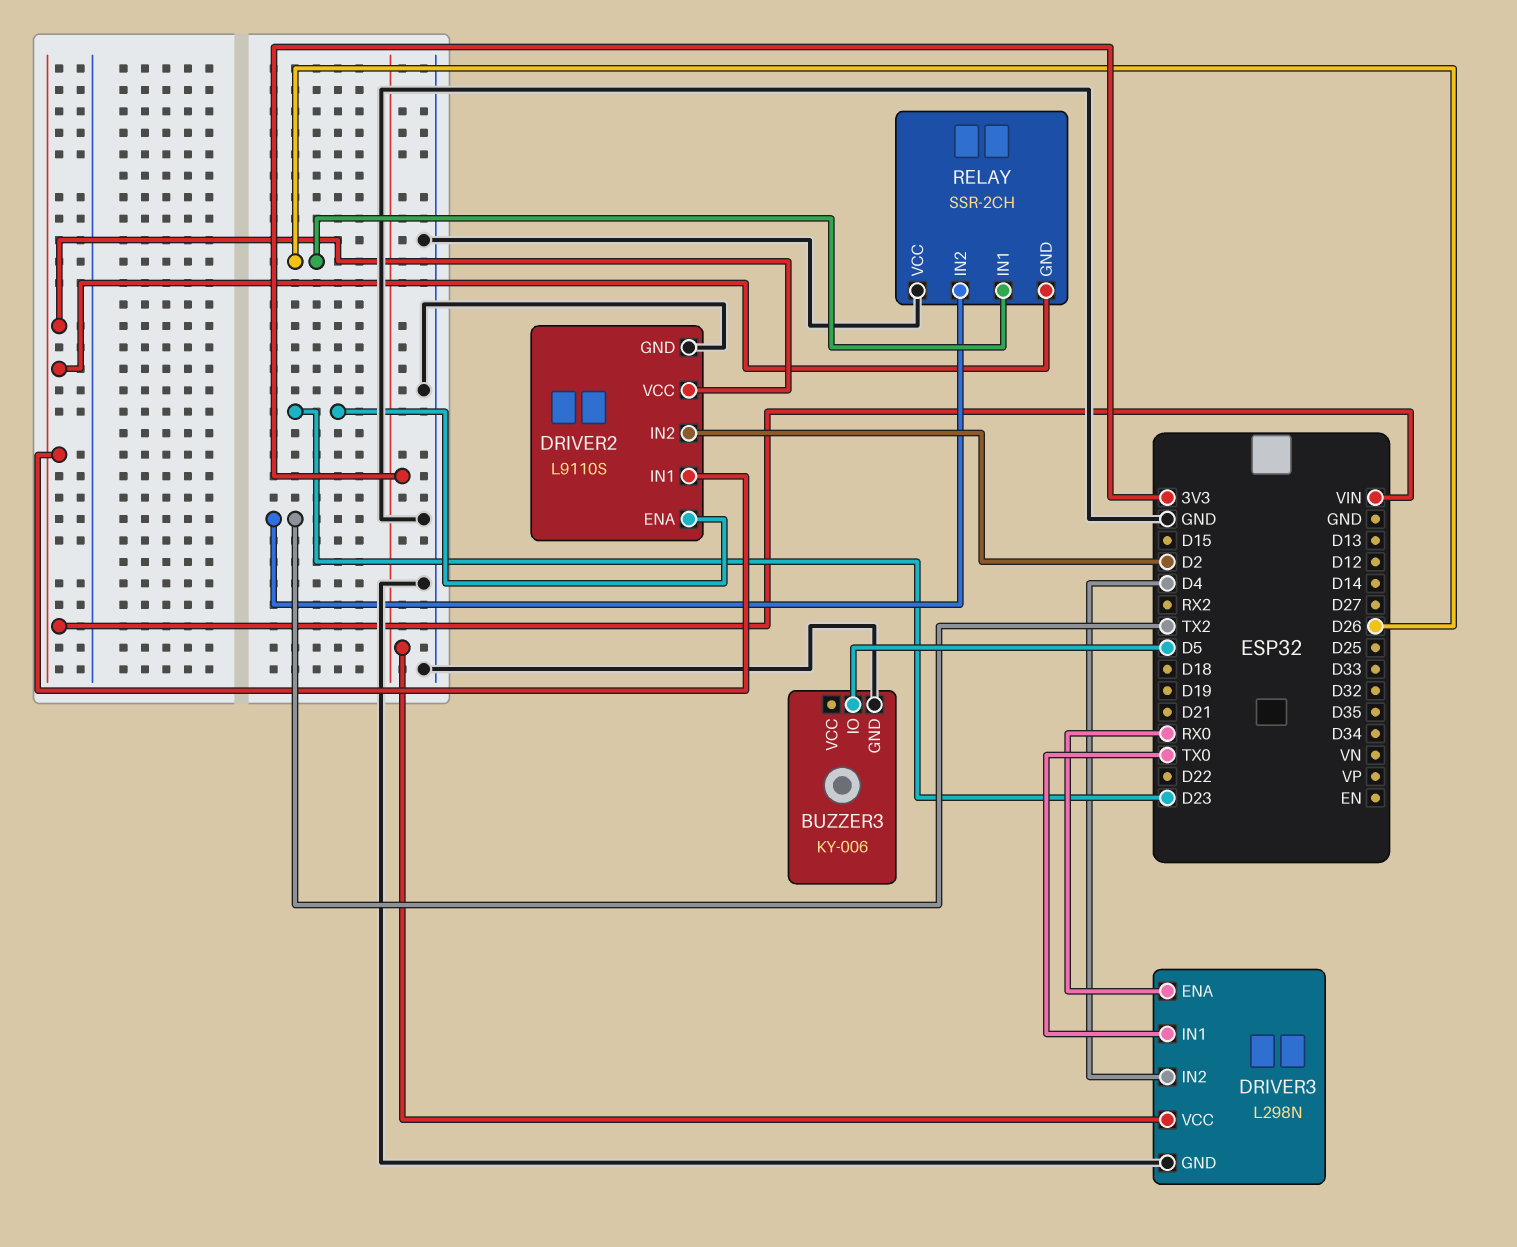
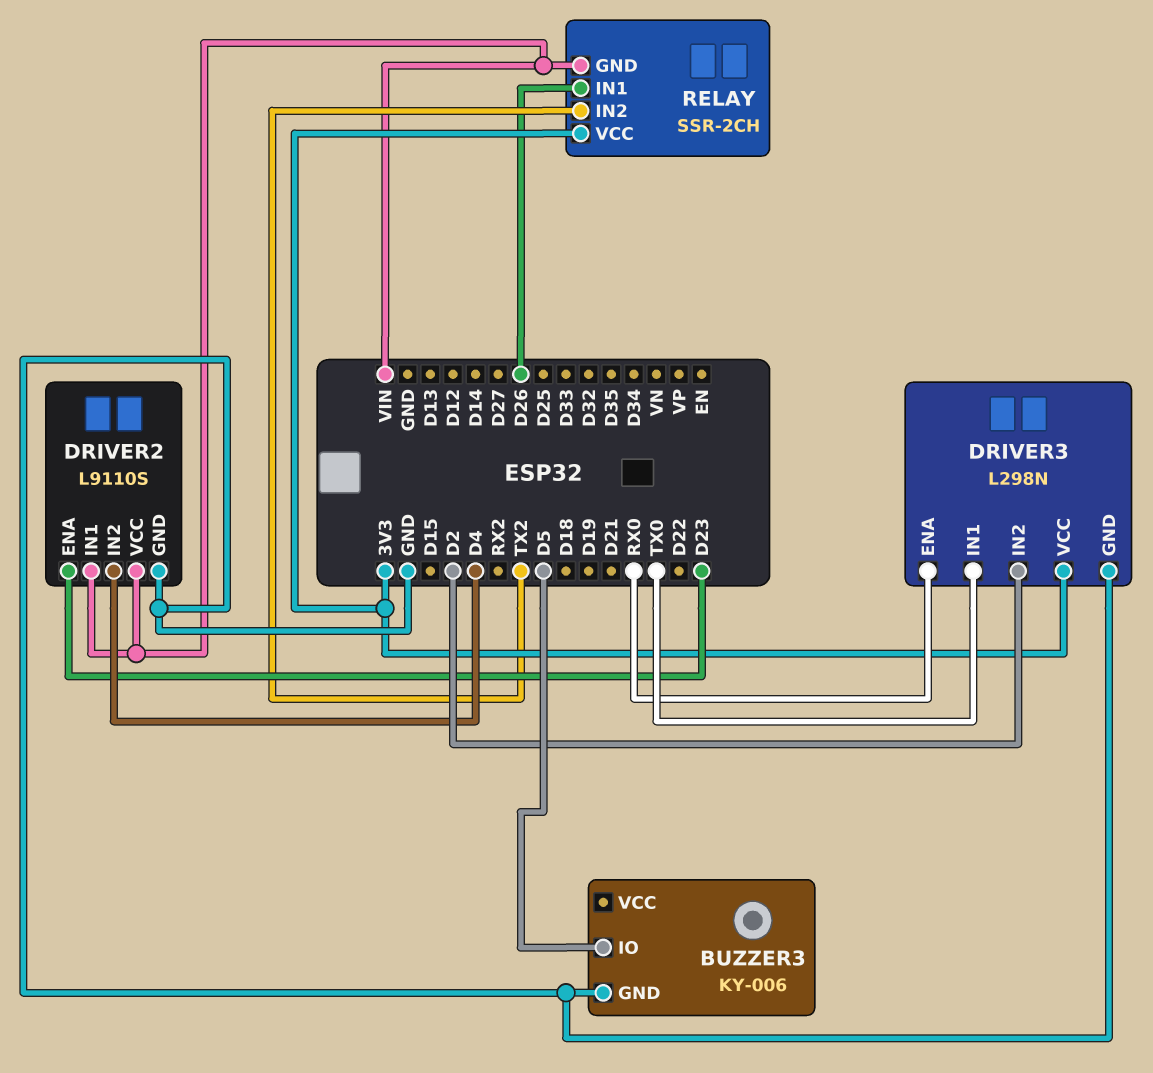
DRIVER2 pin IN2: D2 -> D4
DRIVER3 pin IN2: D4 -> D2
RELAY pin VCC: GND -> 3V3

